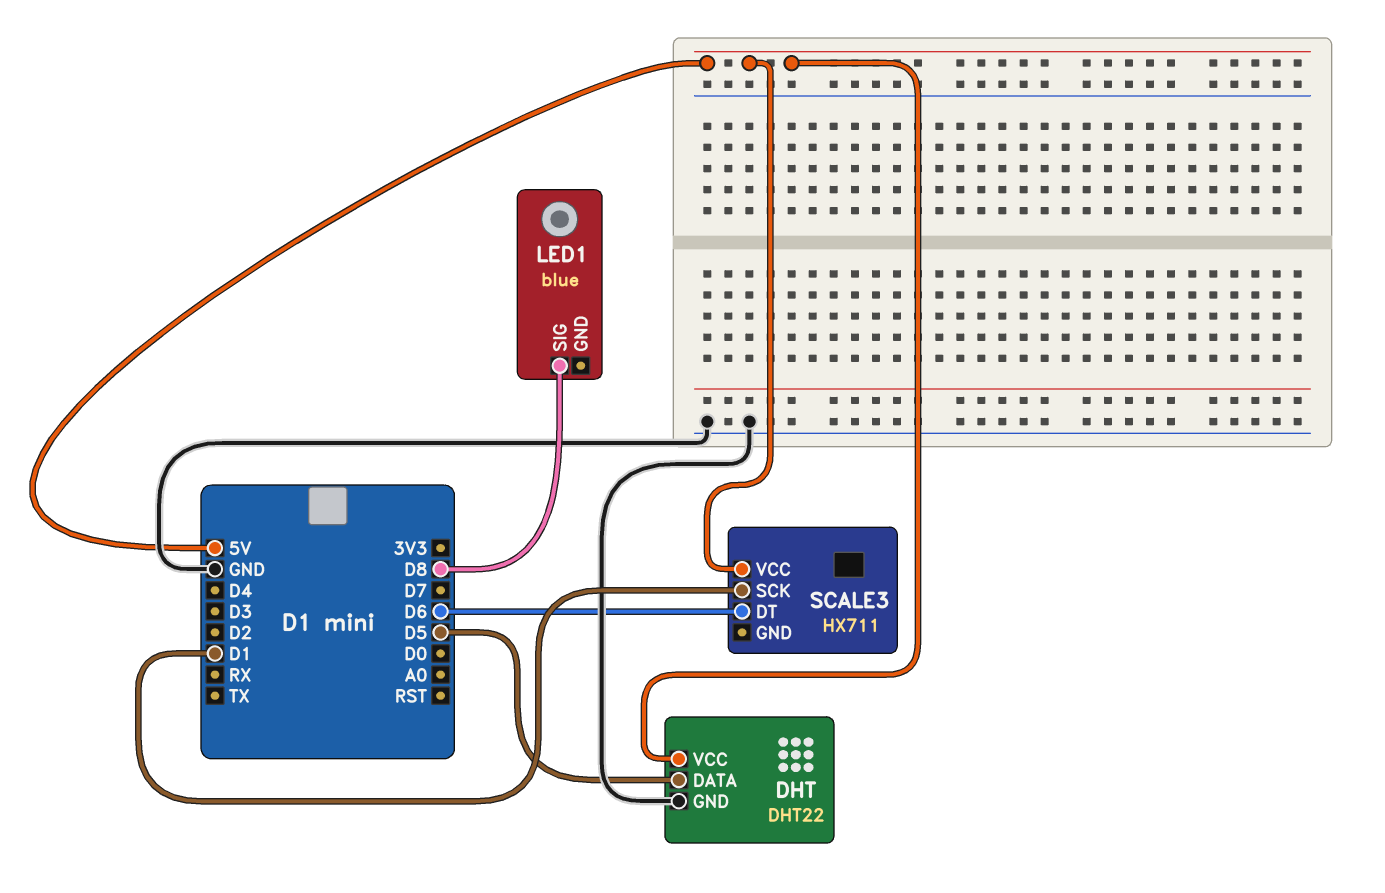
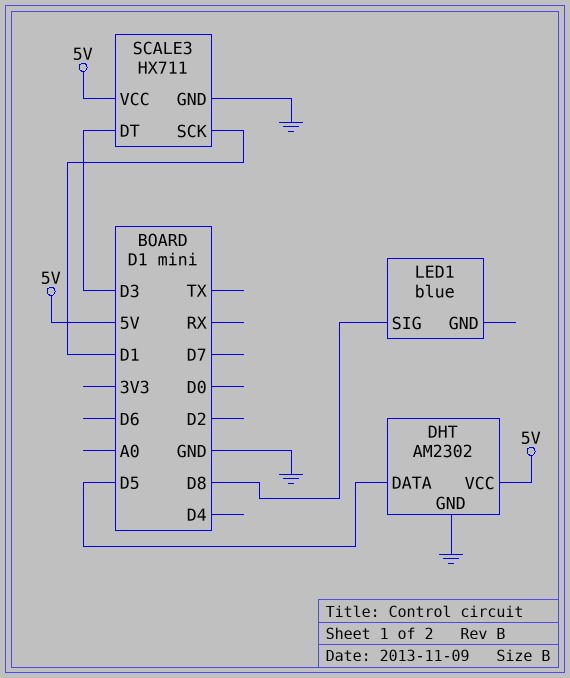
DHT: DHT22 -> AM2302
SCALE3 pin DT: D6 -> D3
SCALE3 pin GND: none -> GND

